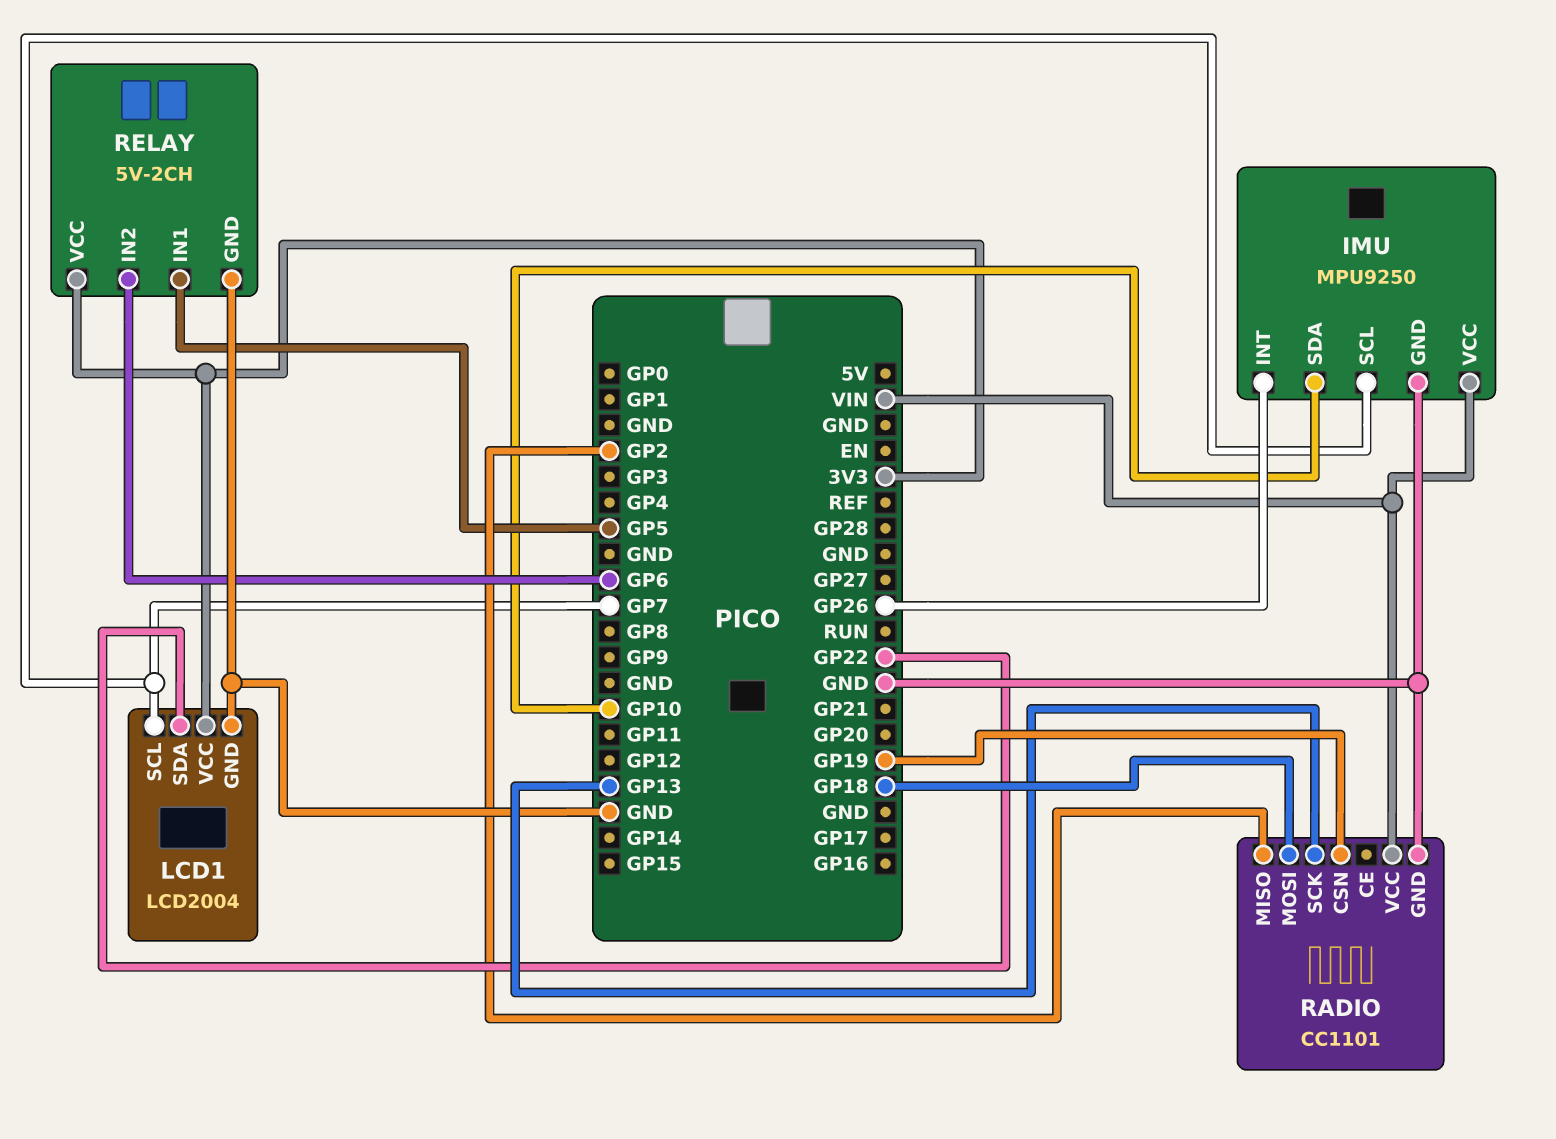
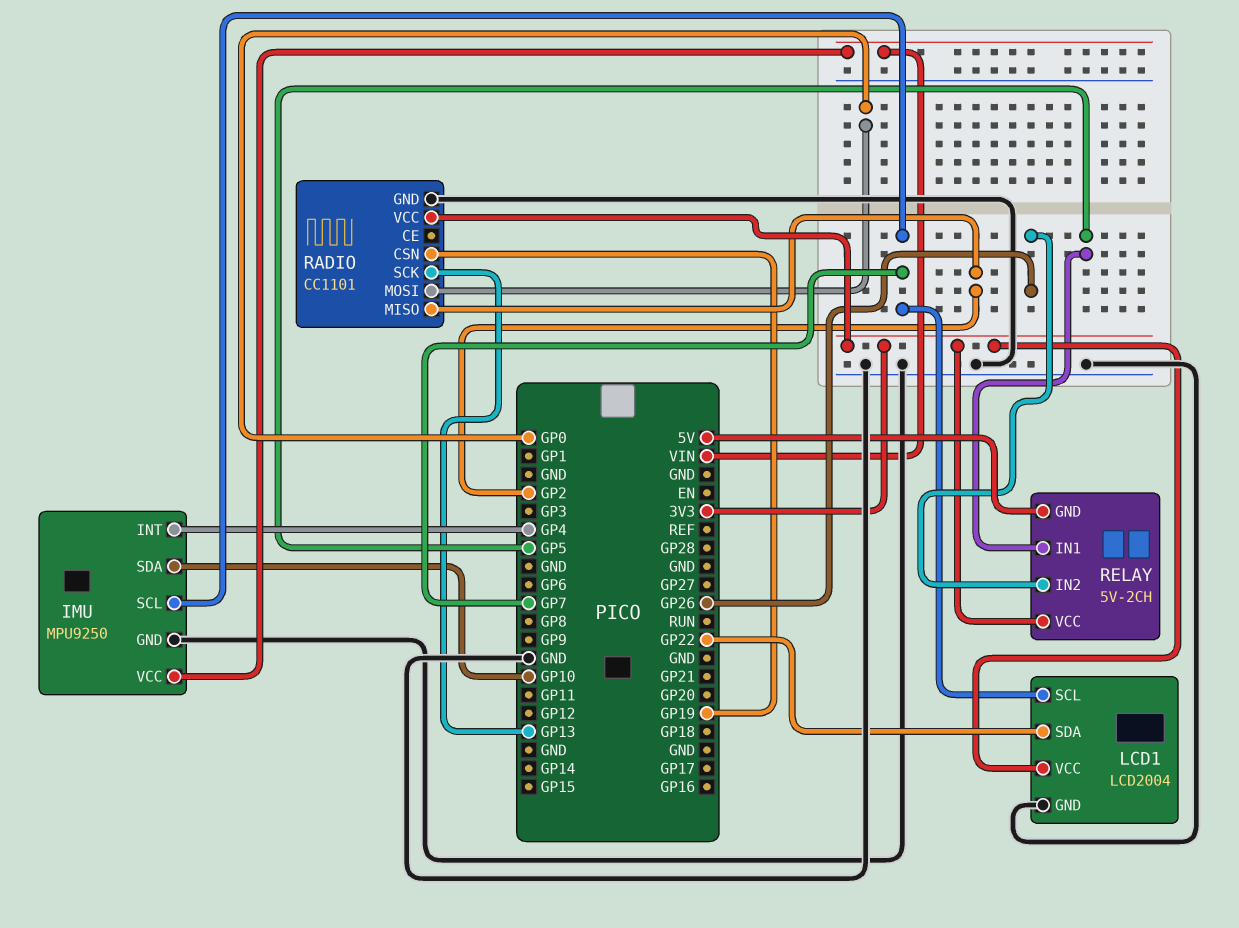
IMU pin INT: GP26 -> GP4
RADIO pin MOSI: GP18 -> GP0
RADIO pin VCC: VIN -> 3V3
RELAY pin GND: GND -> 5V
RELAY pin IN2: GP6 -> GP26

